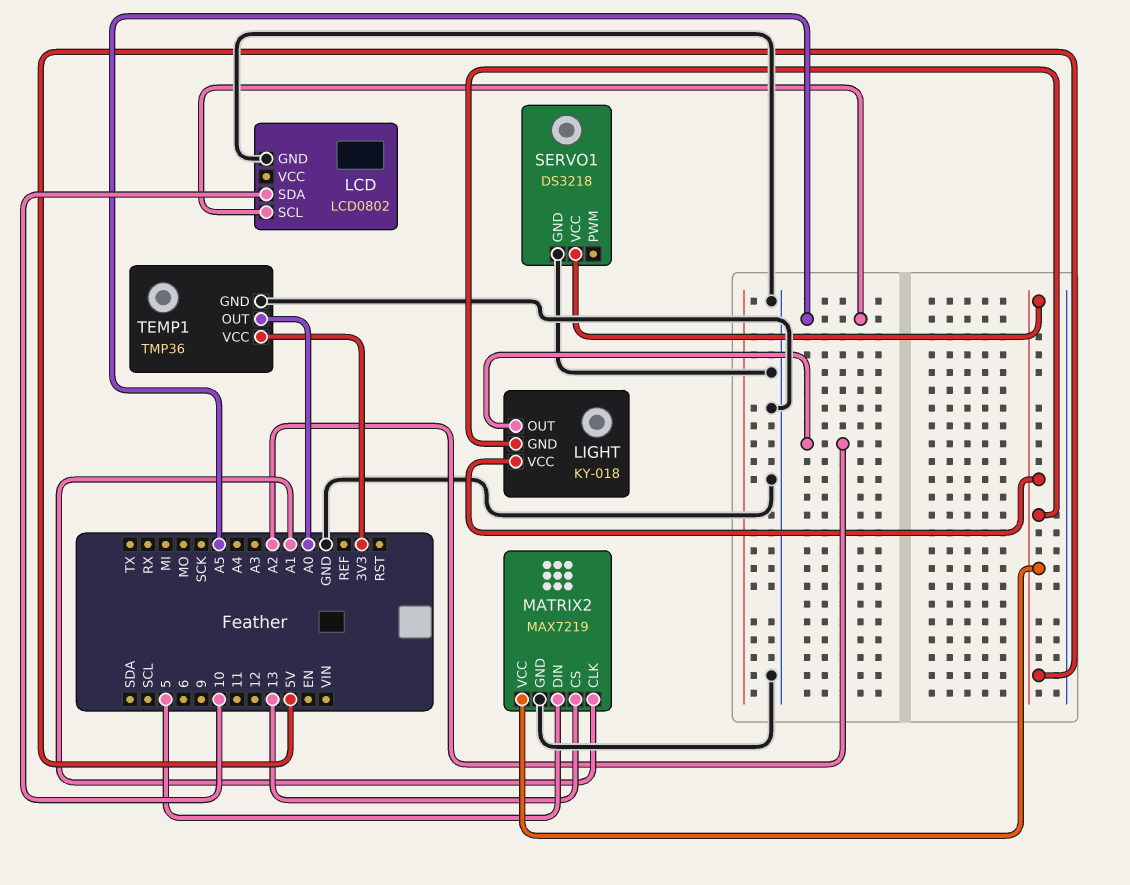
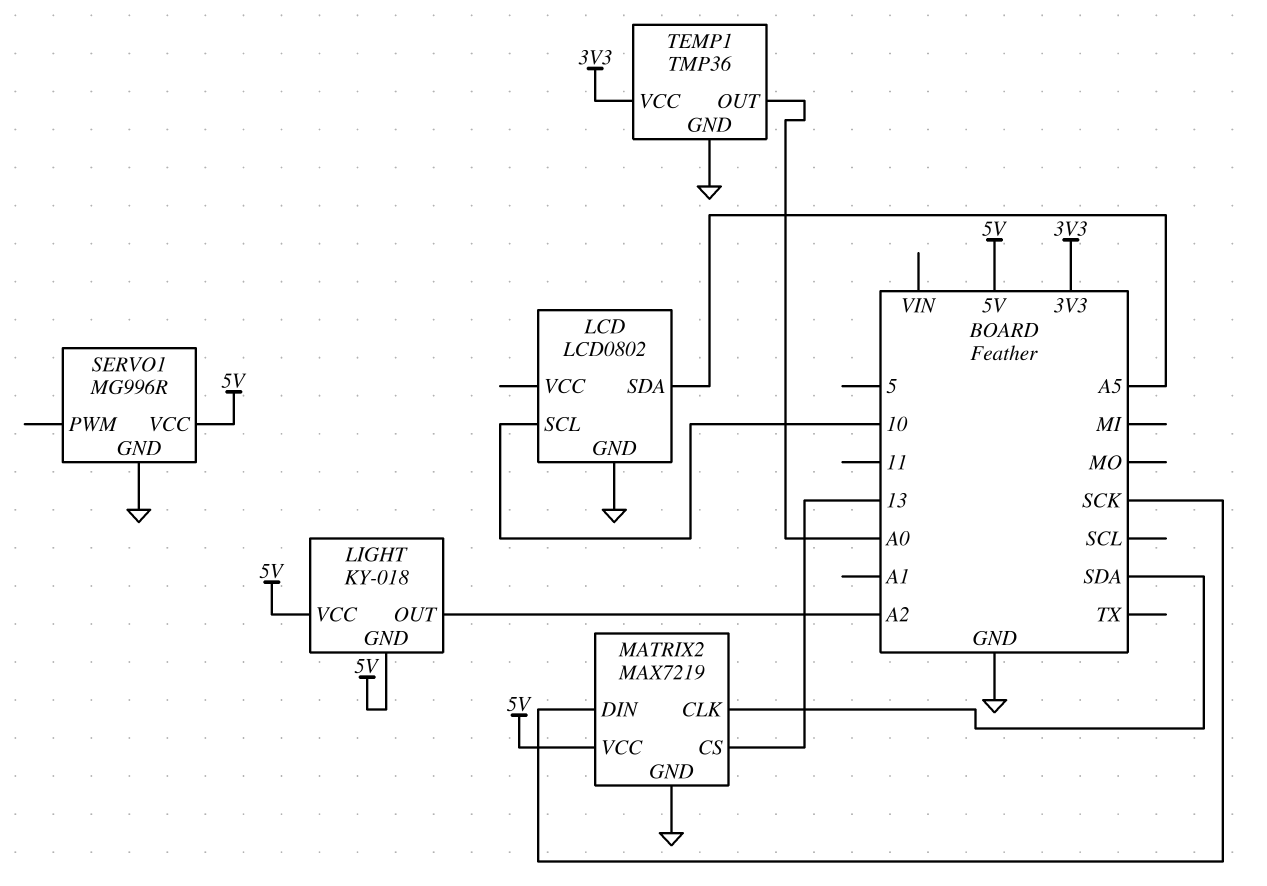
LCD pin SCL: A5 -> 10
LCD pin SDA: 10 -> A5
MATRIX2 pin CLK: A1 -> SDA
MATRIX2 pin DIN: 5 -> SCK
SERVO1: DS3218 -> MG996R

